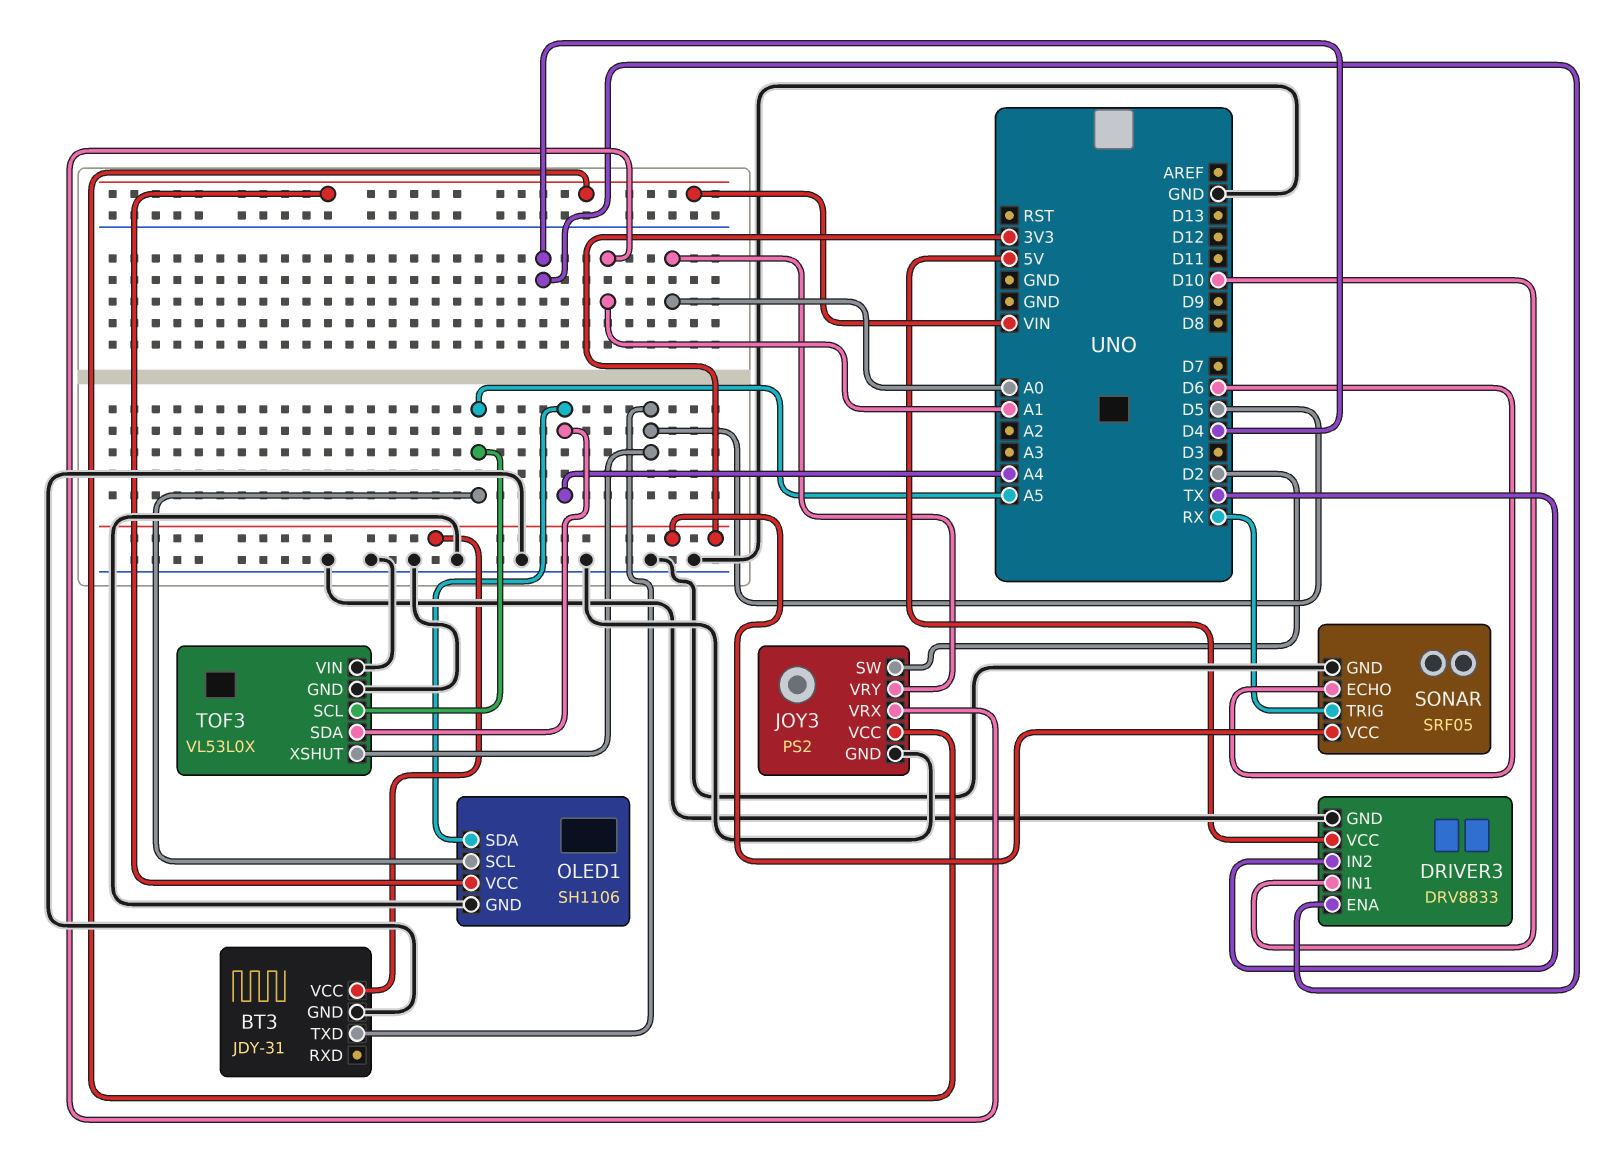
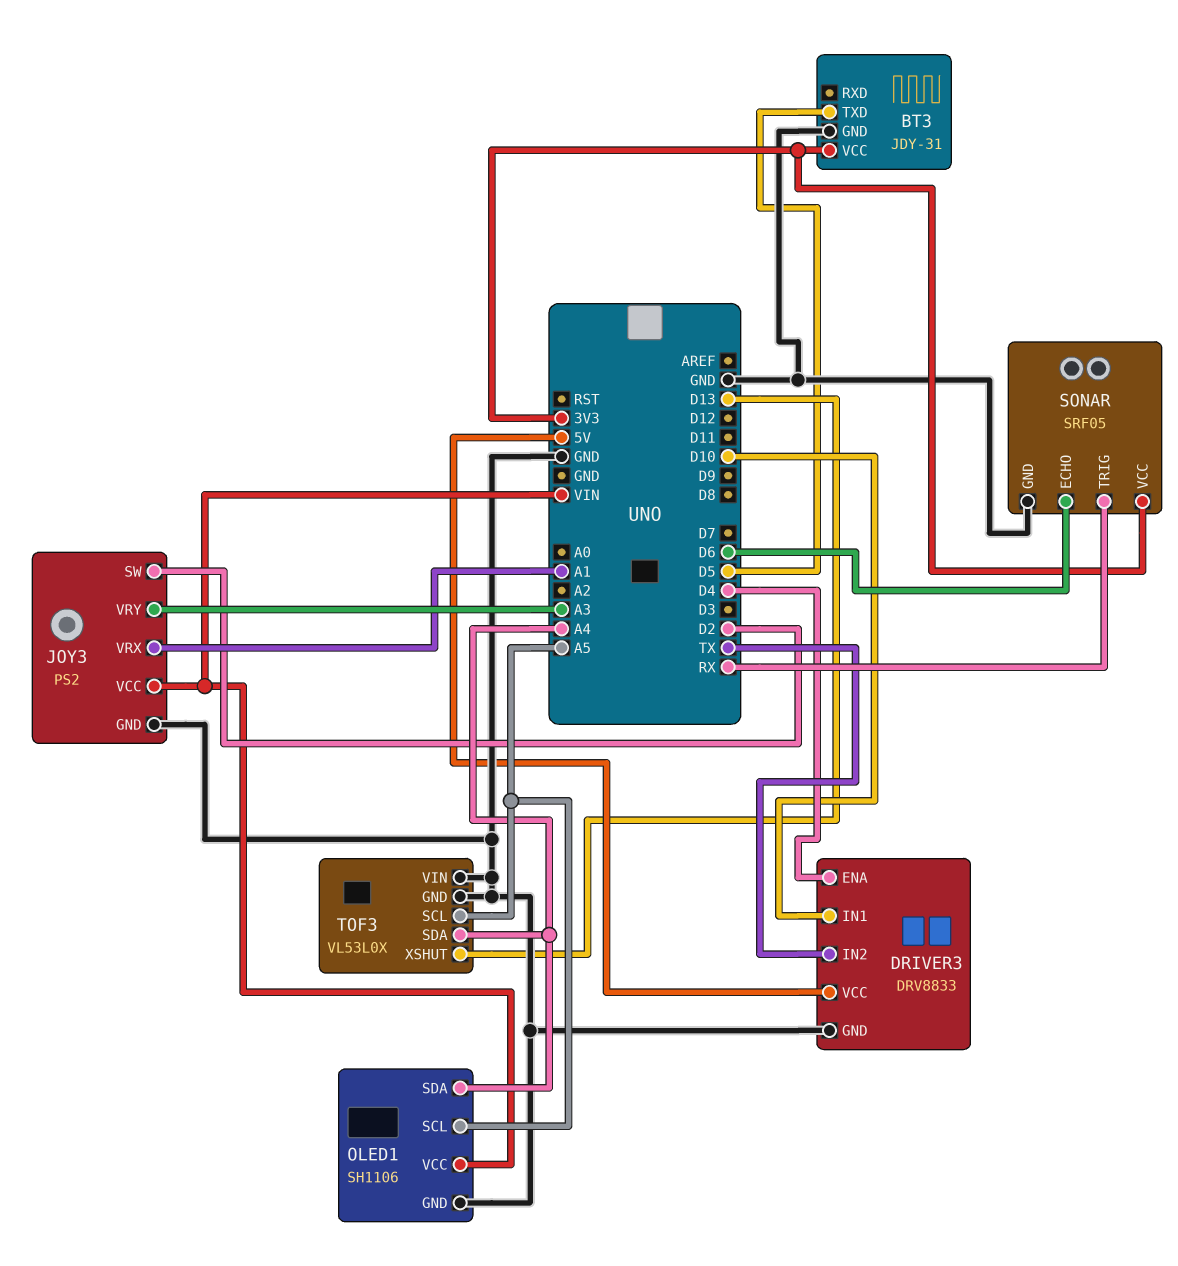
JOY3 pin VRY: A0 -> A3
TOF3 pin XSHUT: D5 -> D13

